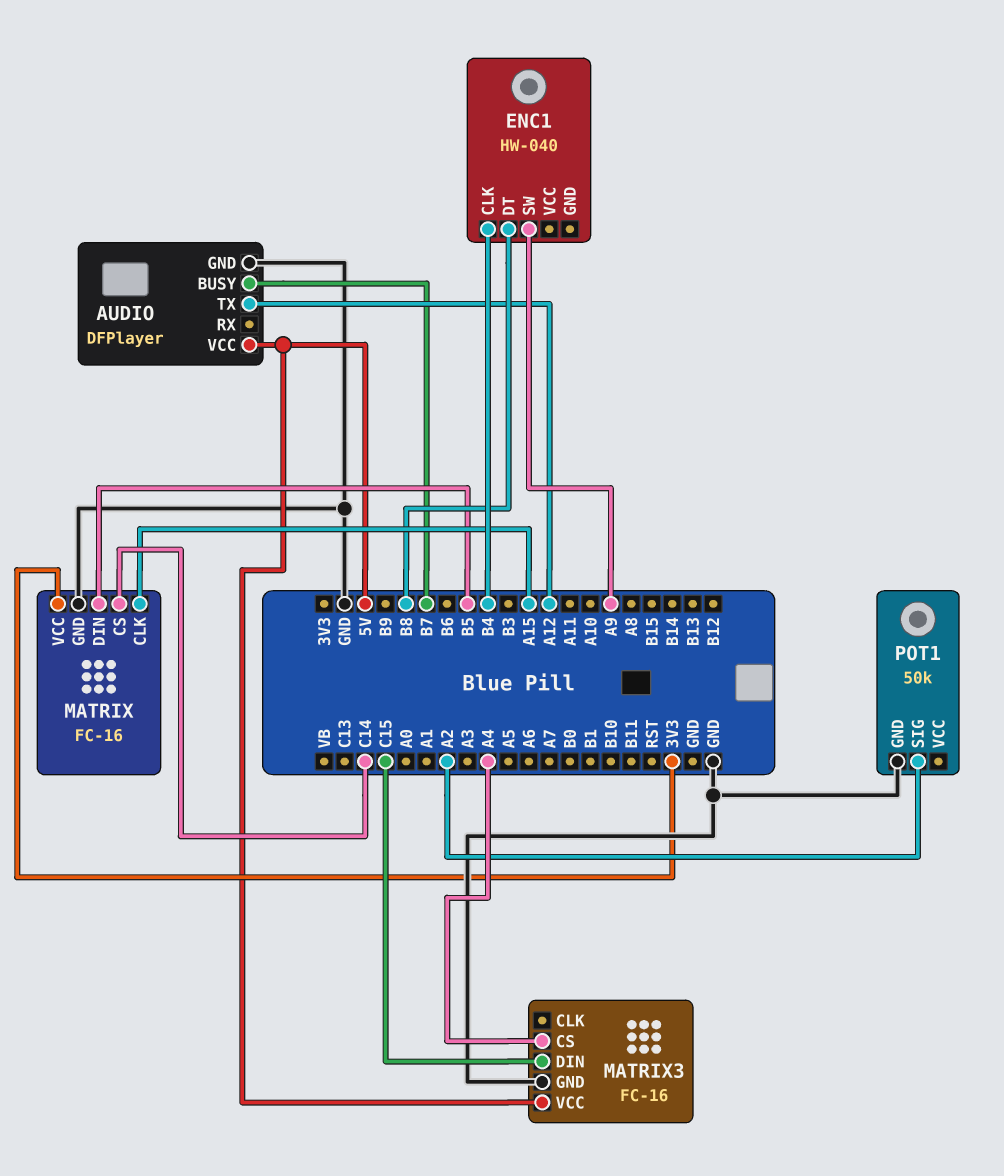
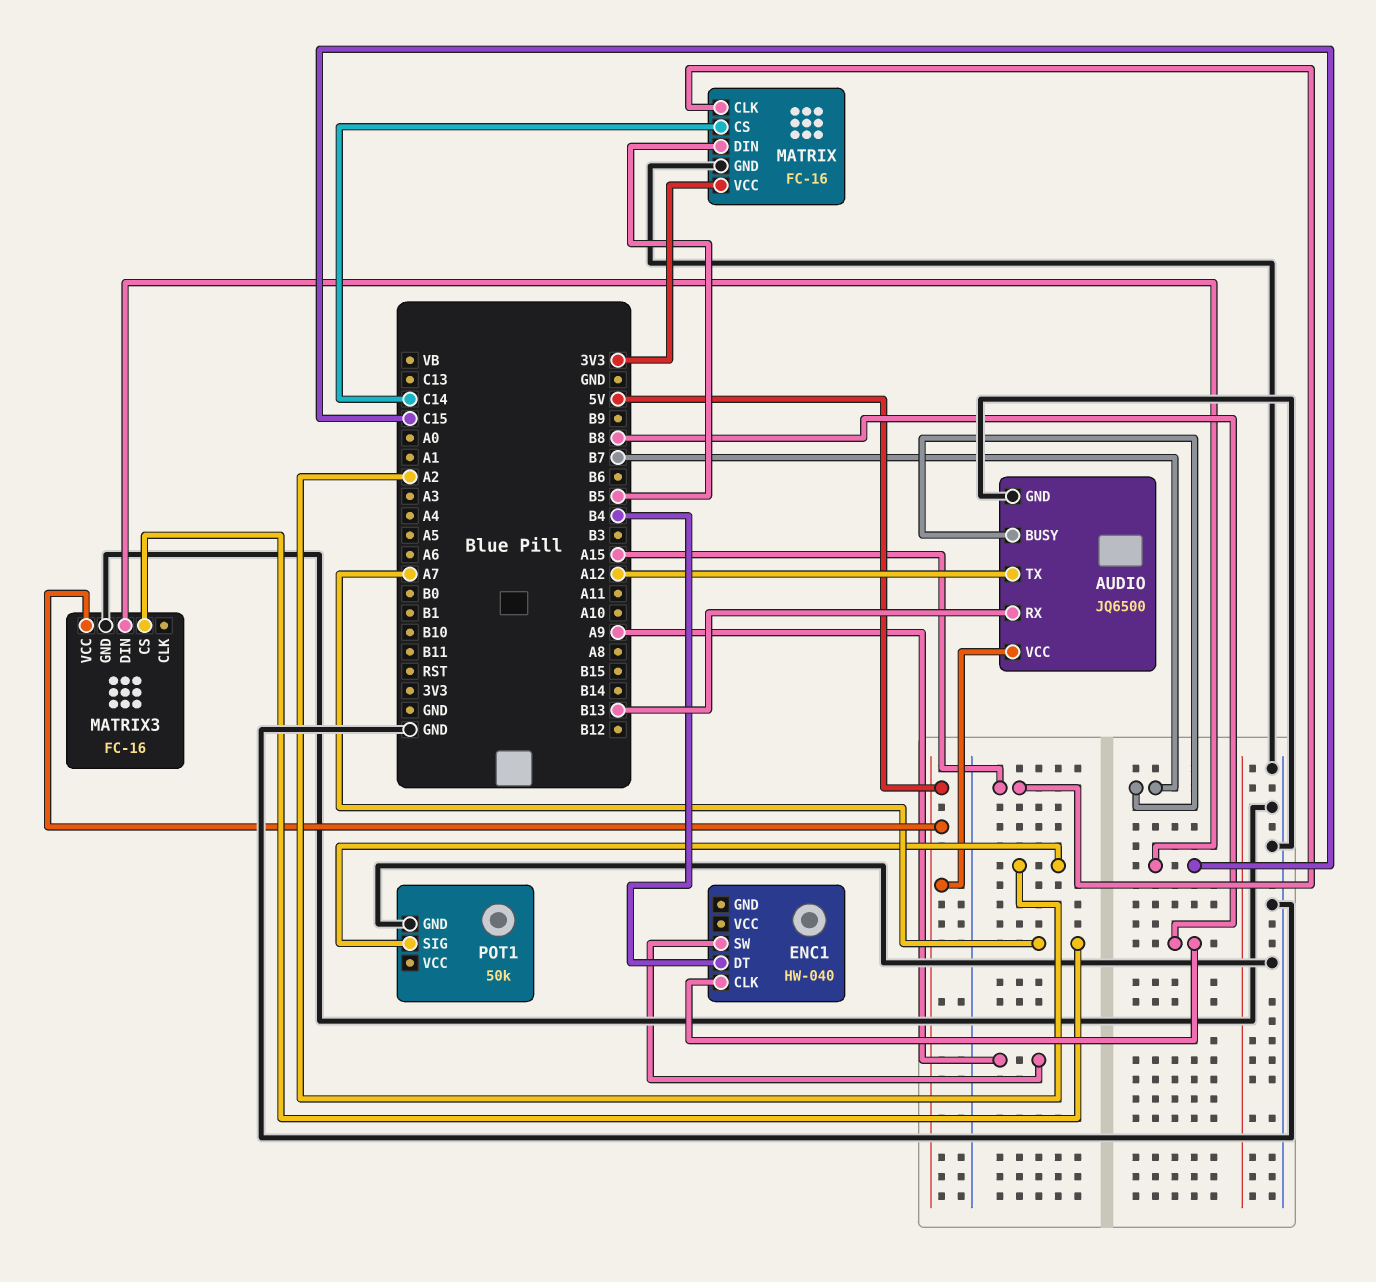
AUDIO: DFPlayer -> JQ6500
AUDIO pin RX: none -> B13
ENC1 pin CLK: B4 -> B8
ENC1 pin DT: B8 -> B4
MATRIX3 pin CS: A4 -> A7

